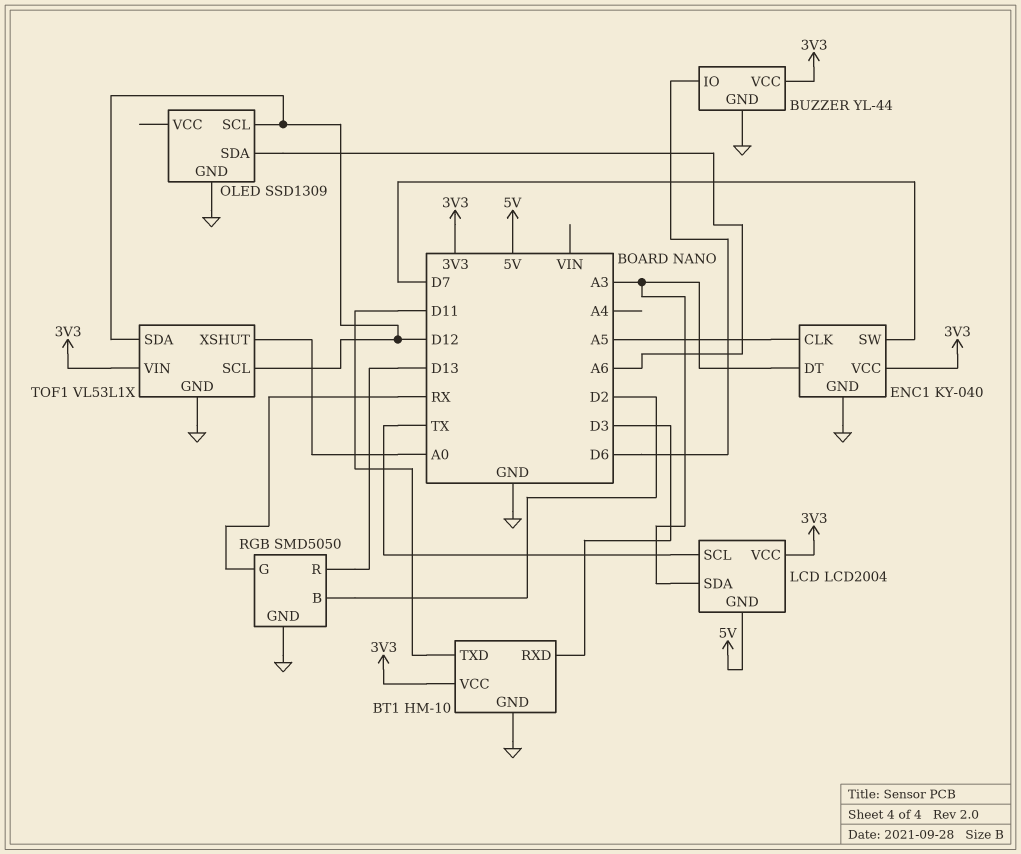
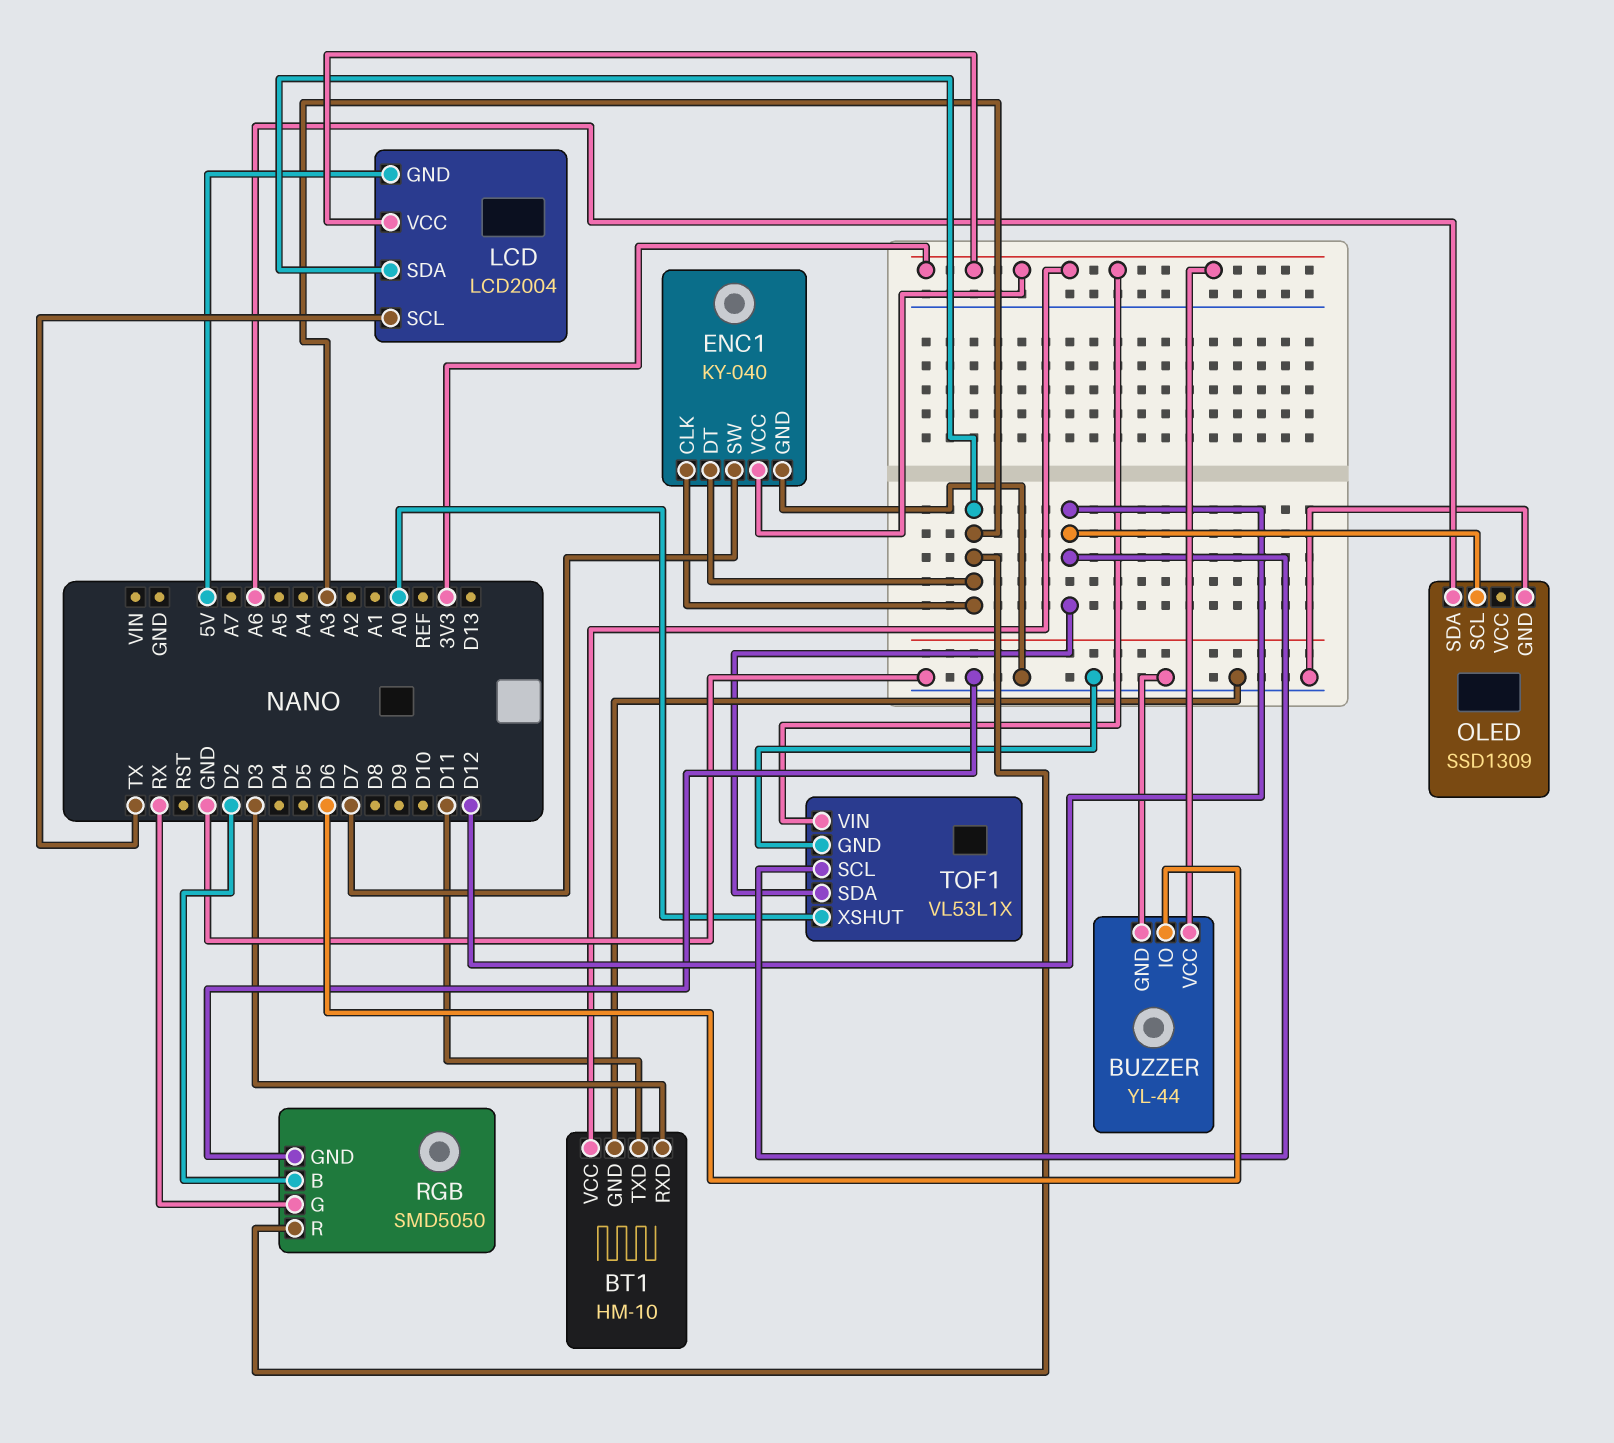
ENC1 pin CLK: A5 -> A3
RGB pin R: D13 -> A3

